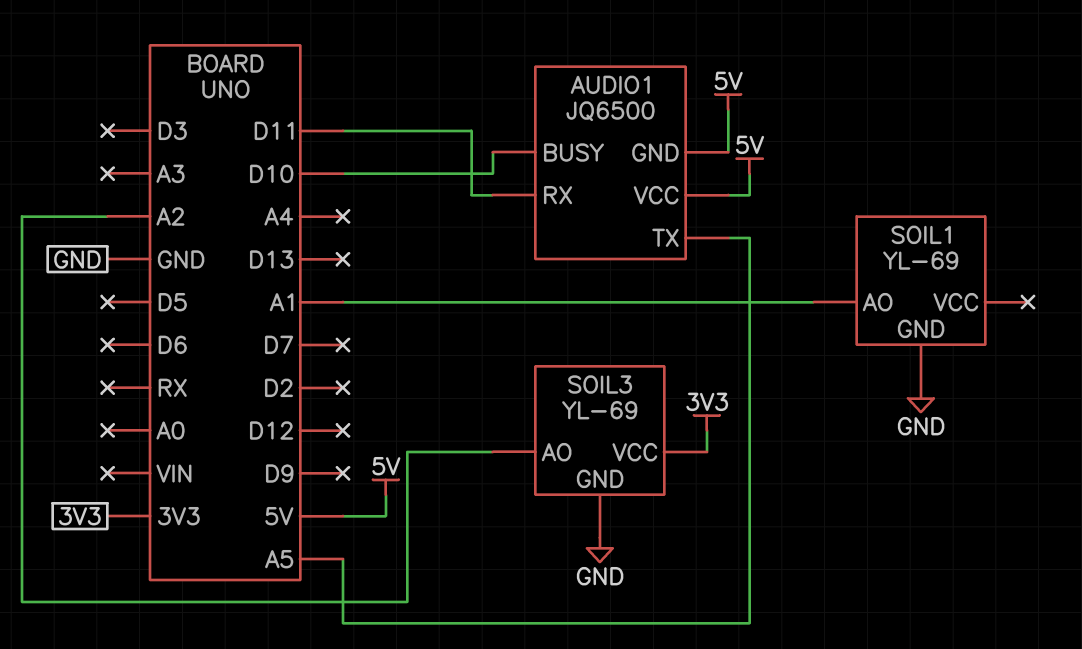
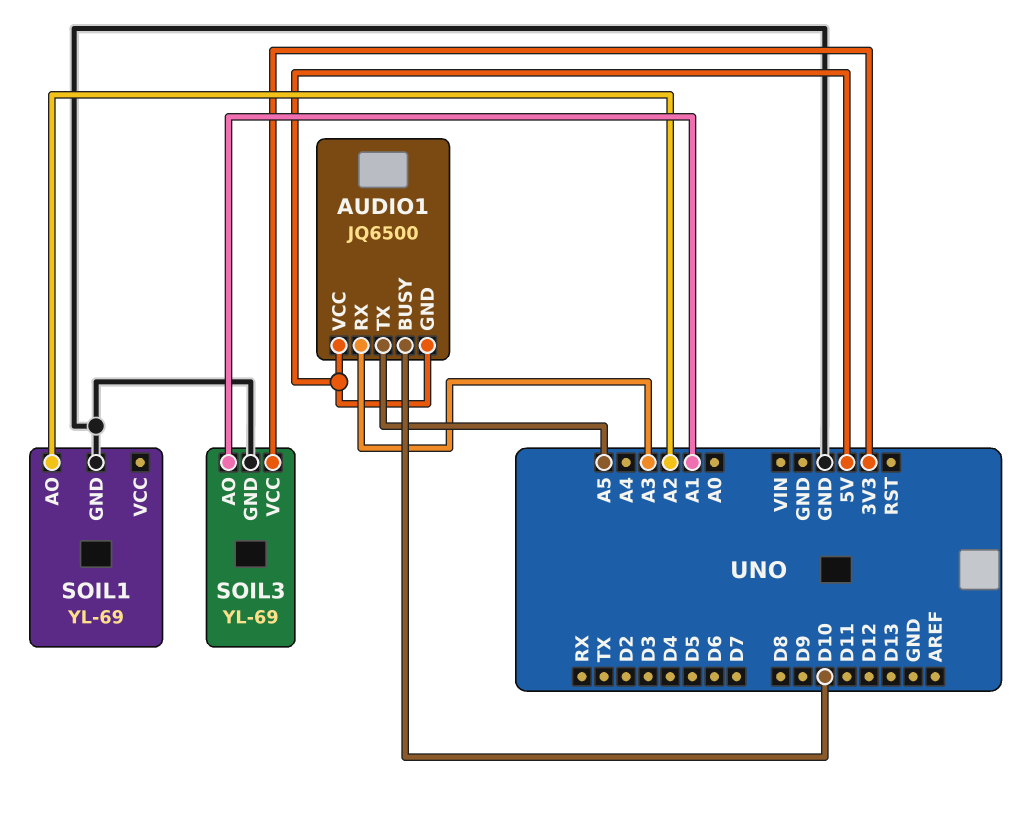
AUDIO1 pin RX: D11 -> A3
SOIL1 pin AO: A1 -> A2
SOIL3 pin AO: A2 -> A1

